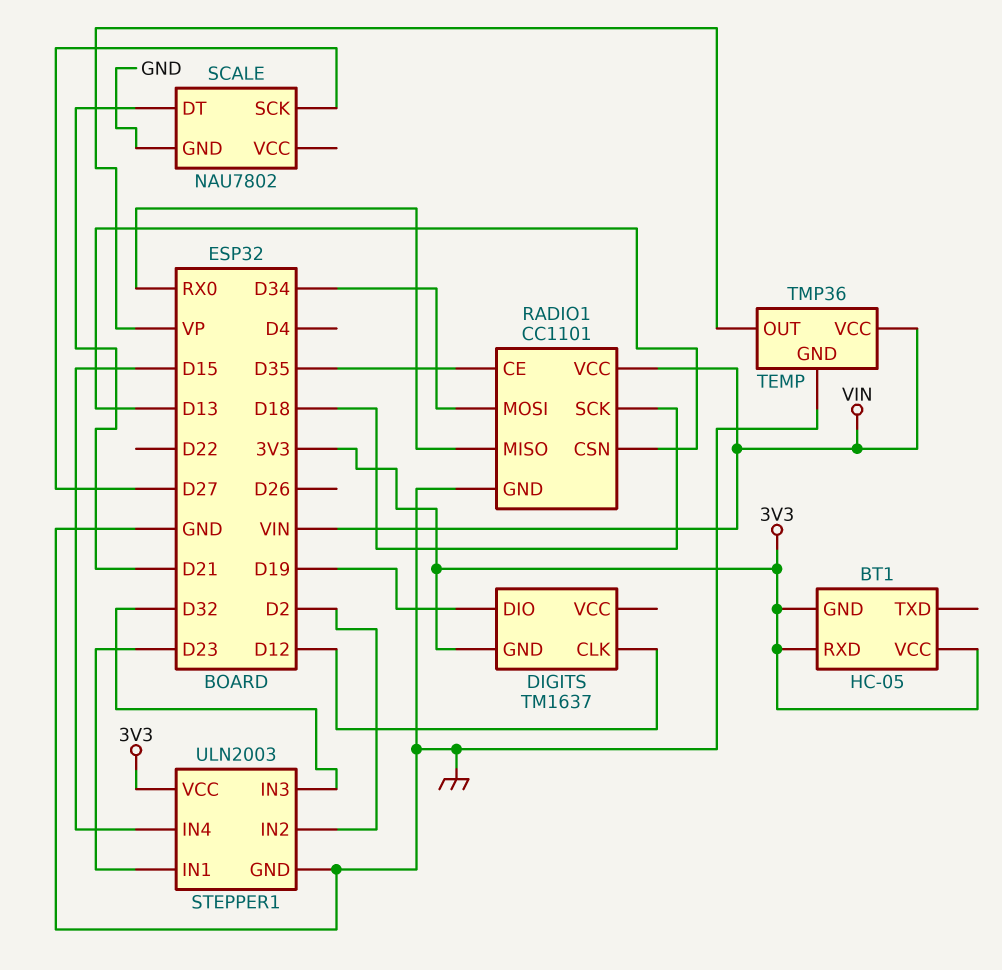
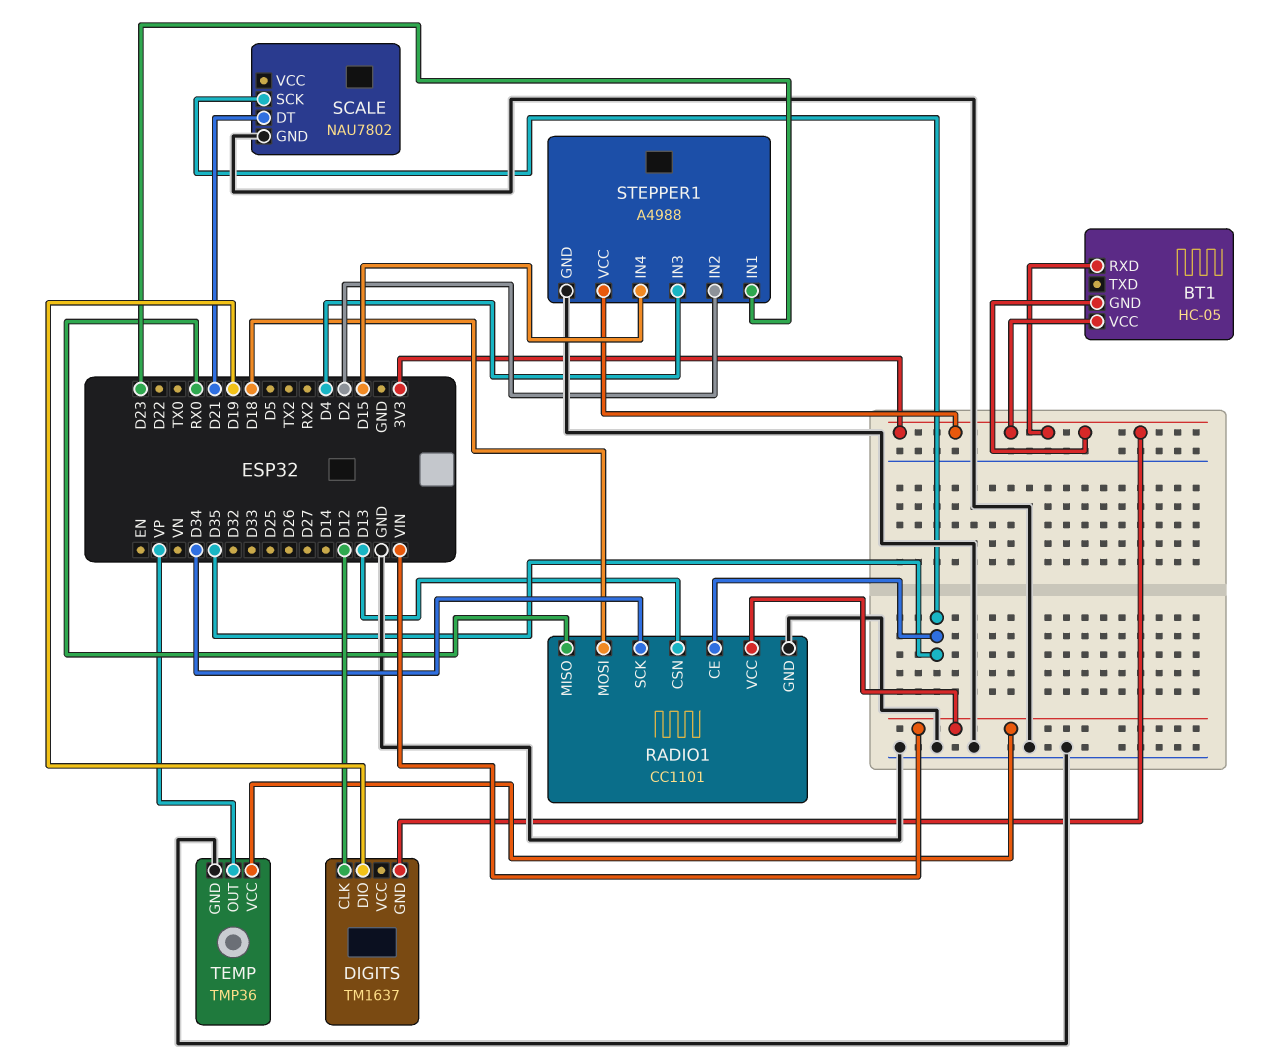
RADIO1 pin MOSI: D34 -> D18
RADIO1 pin SCK: D18 -> D34
SCALE pin SCK: D27 -> D35
STEPPER1: ULN2003 -> A4988
STEPPER1 pin IN3: D32 -> D4

